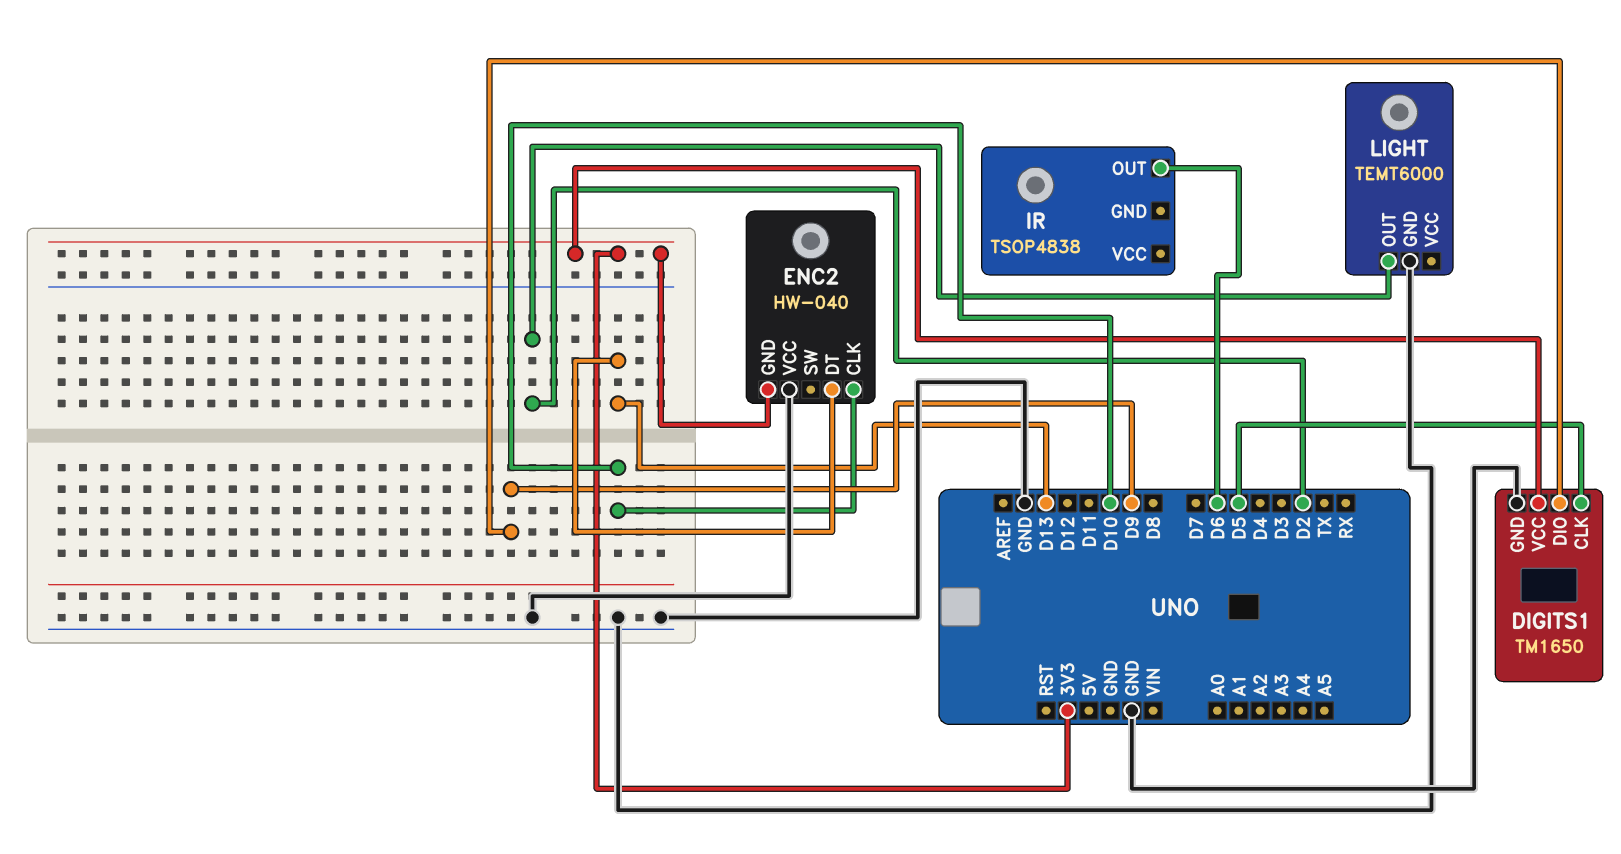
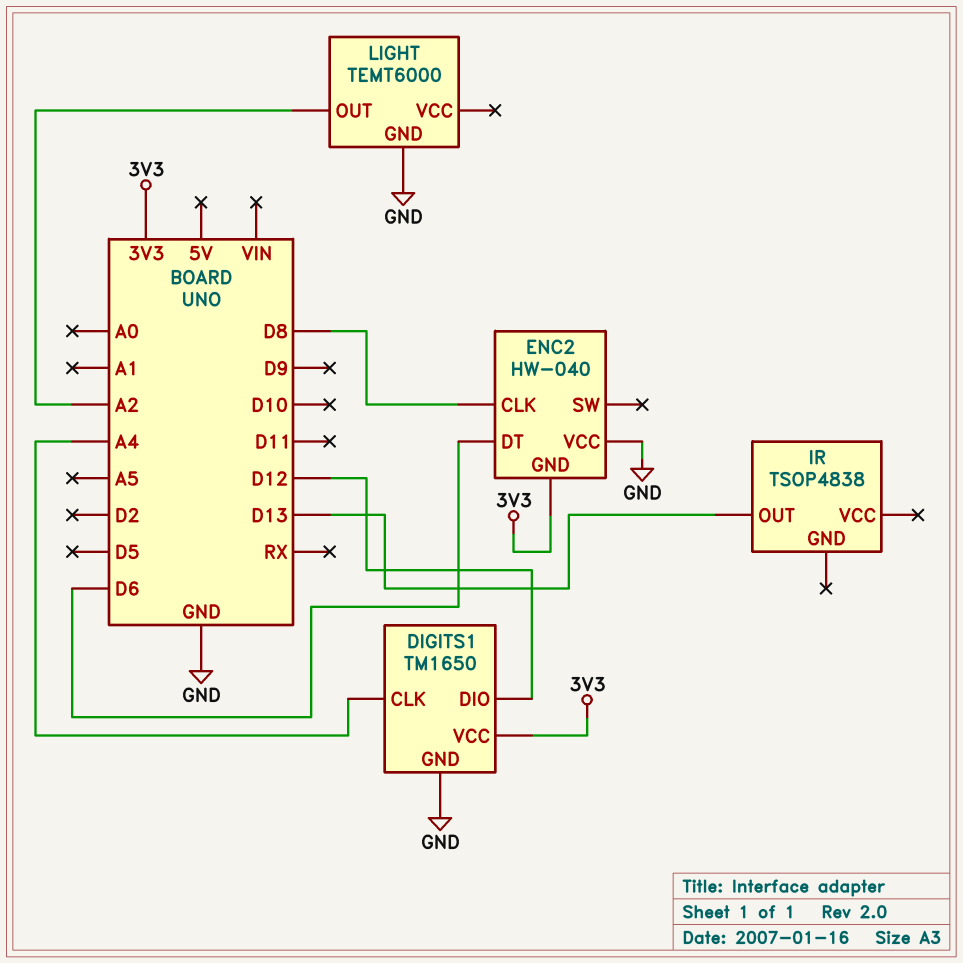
DIGITS1 pin CLK: D5 -> A4
DIGITS1 pin DIO: D9 -> D12
ENC2 pin CLK: D10 -> D8
ENC2 pin DT: D13 -> D6
IR pin OUT: D6 -> D13
LIGHT pin OUT: D2 -> A2

